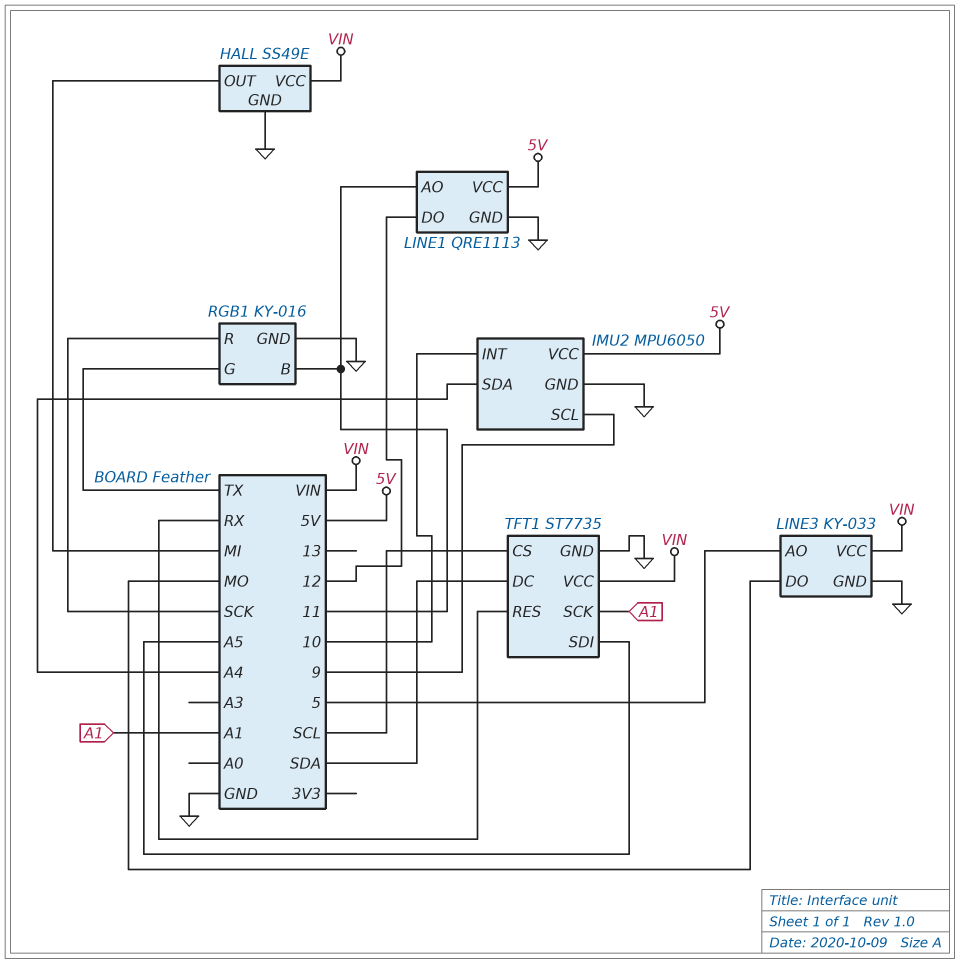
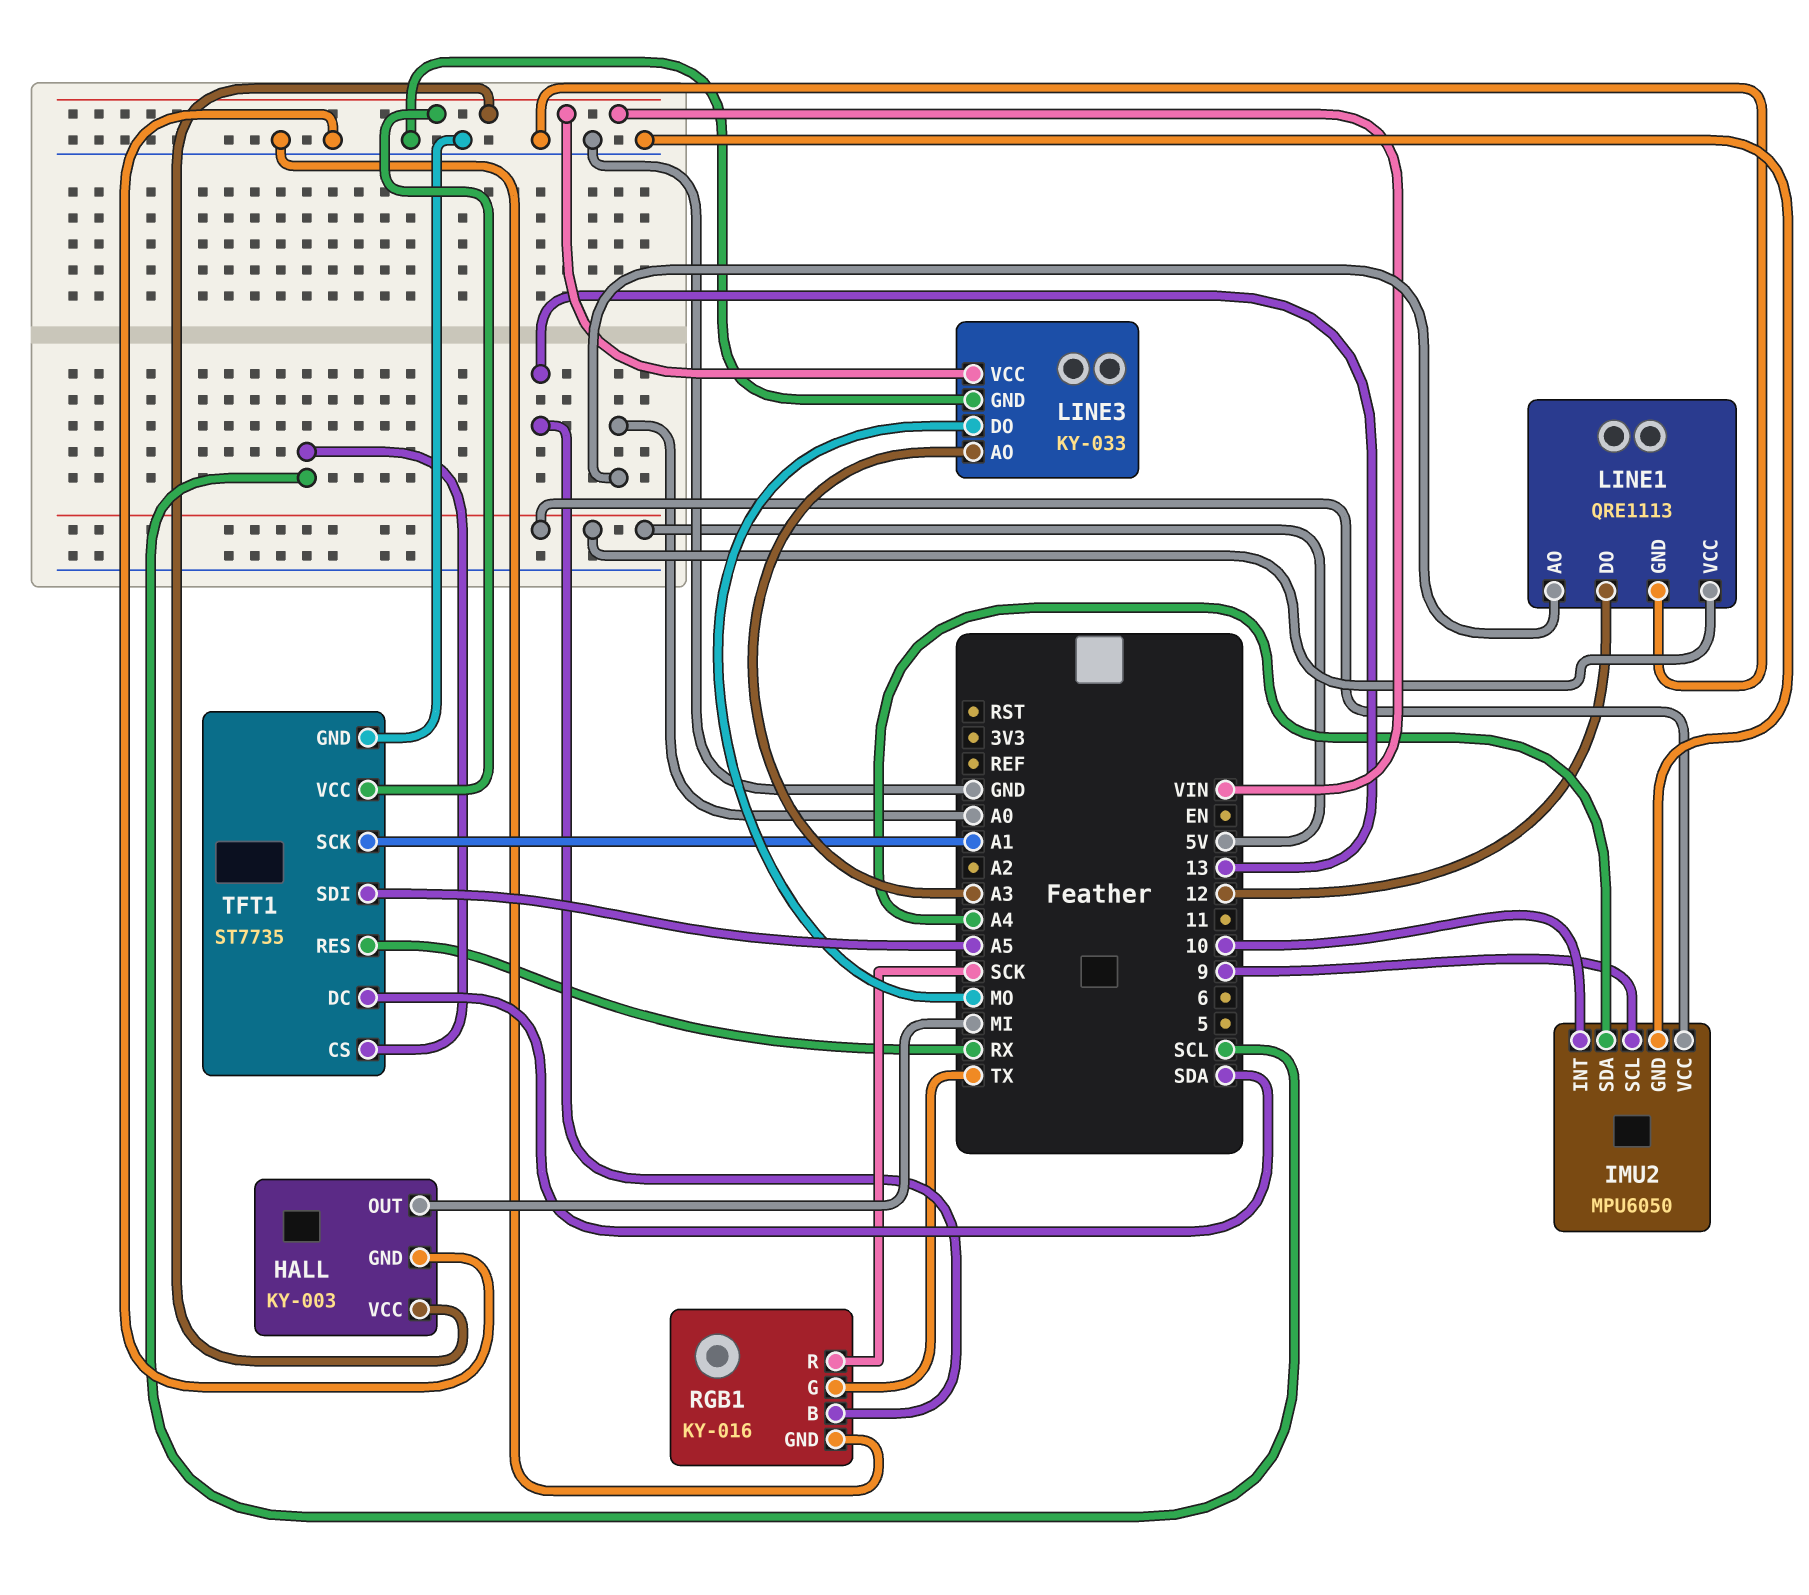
HALL: SS49E -> KY-003
LINE1 pin AO: 11 -> A0
LINE3 pin AO: 5 -> A3
RGB1 pin B: 11 -> 13

